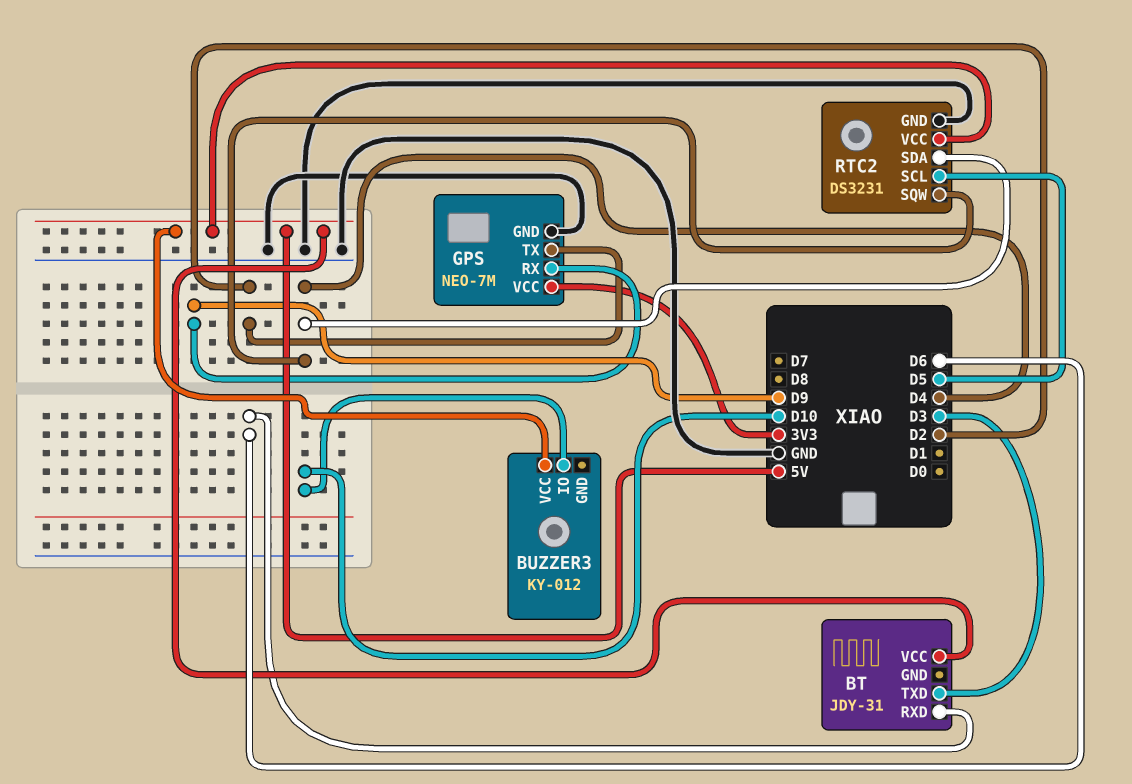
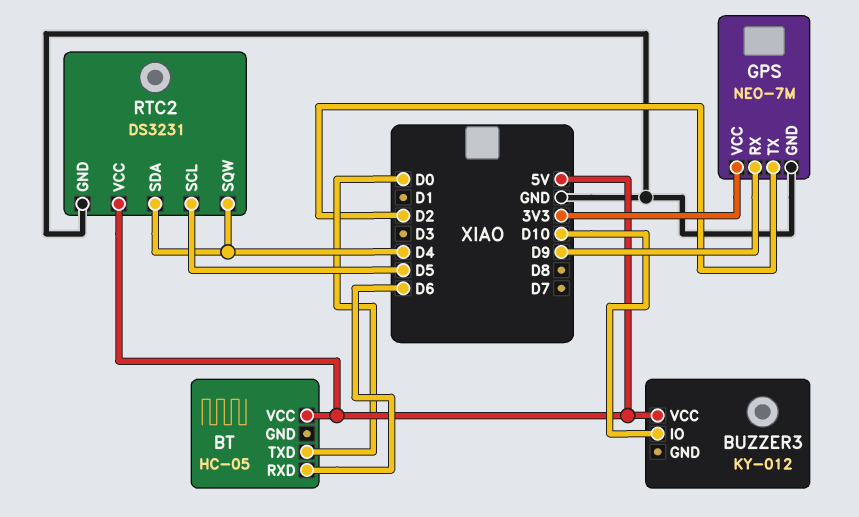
BT: JDY-31 -> HC-05
BT pin TXD: D3 -> D0

